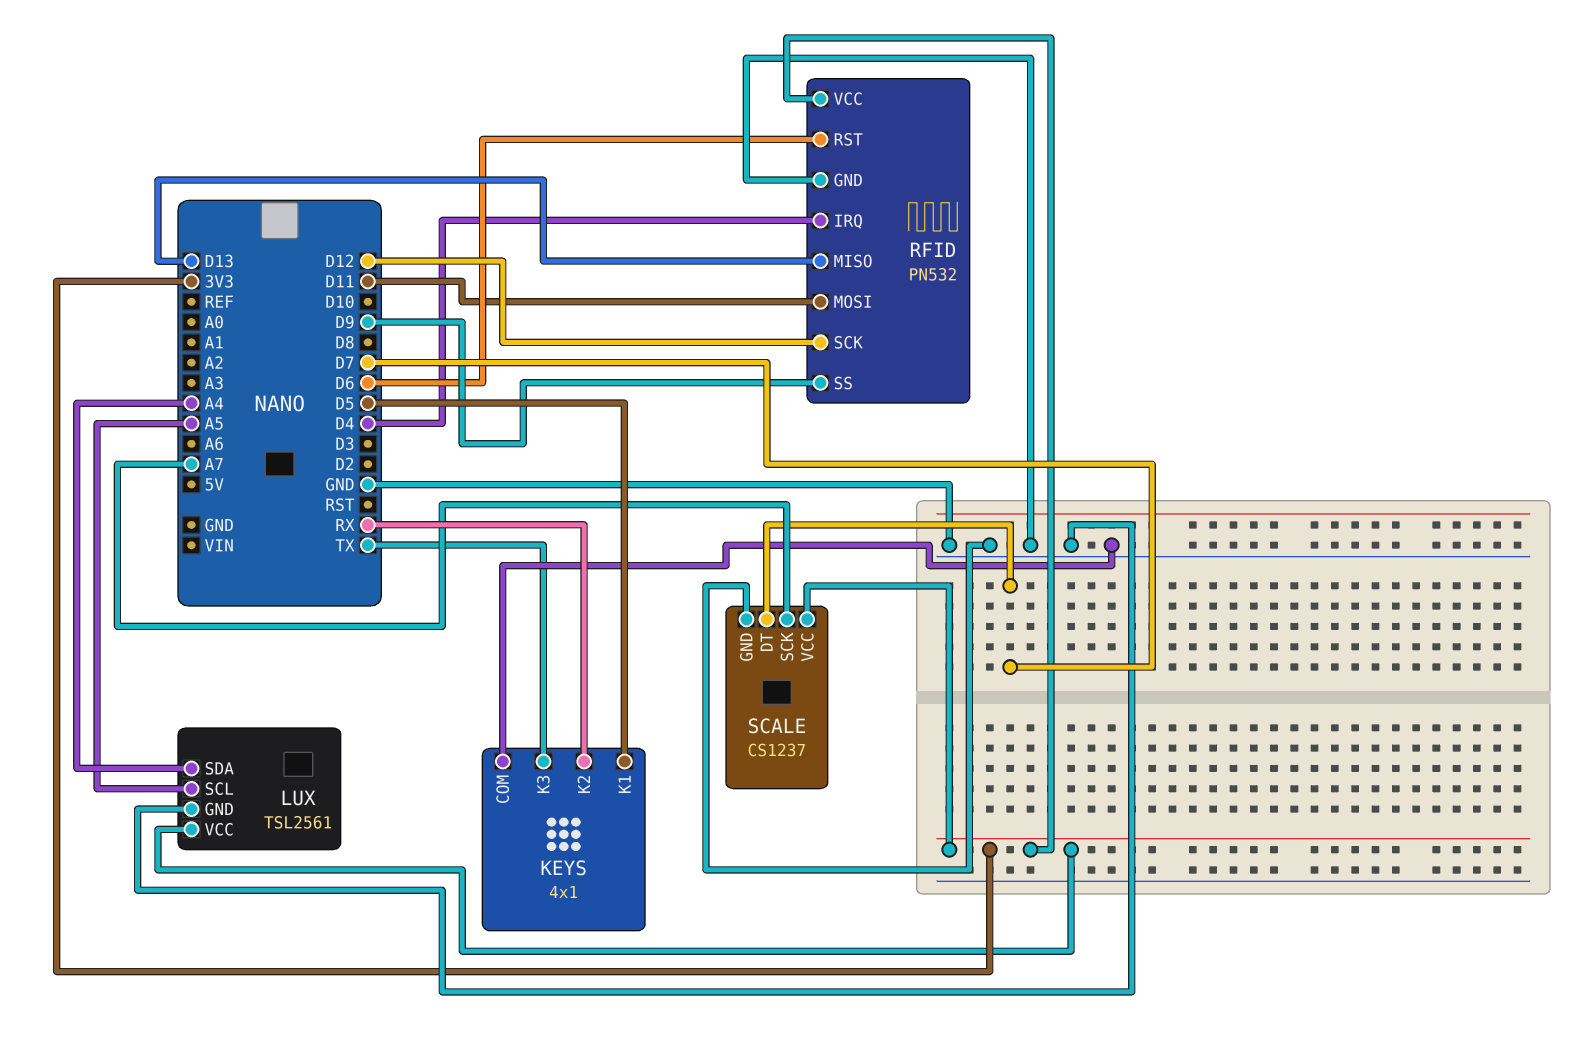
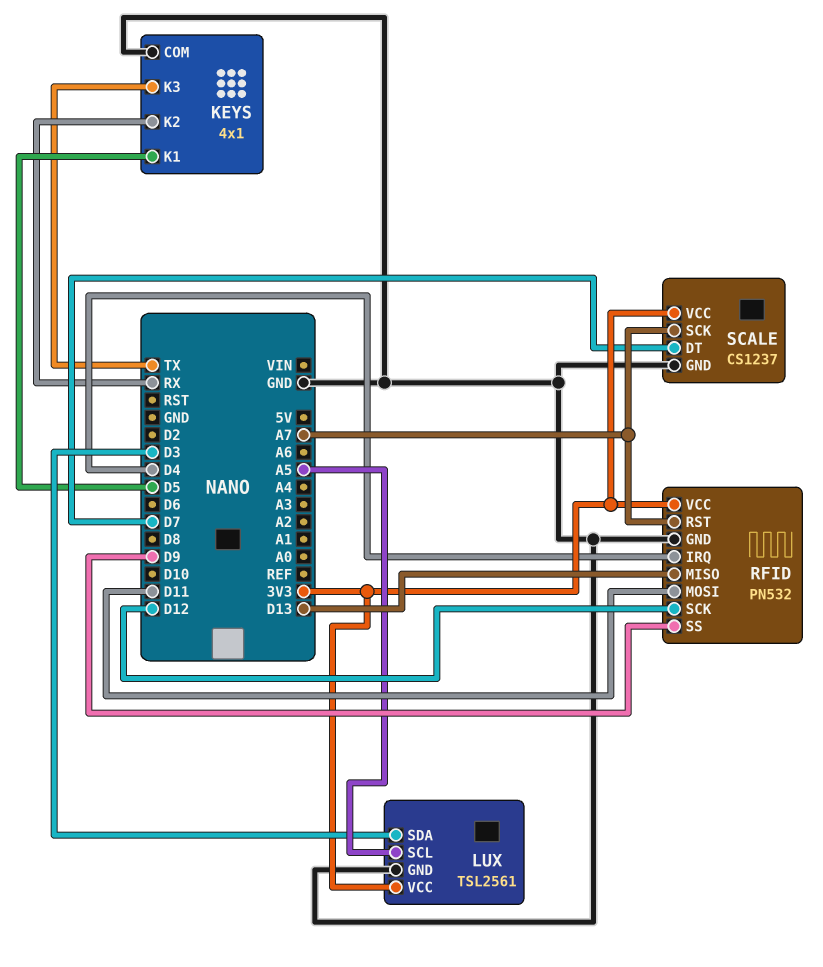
LUX pin SDA: A4 -> D3
RFID pin RST: D6 -> A7

